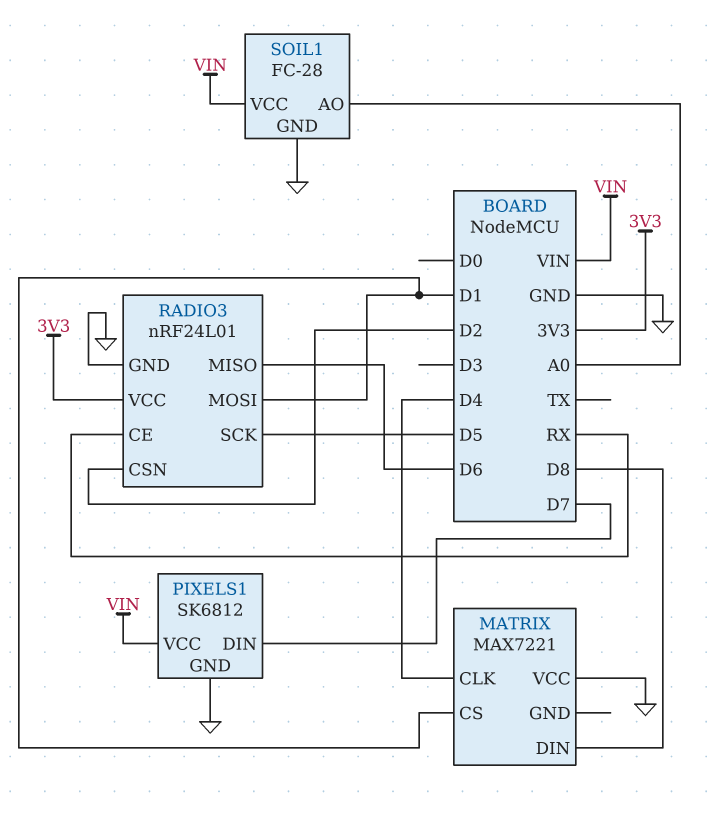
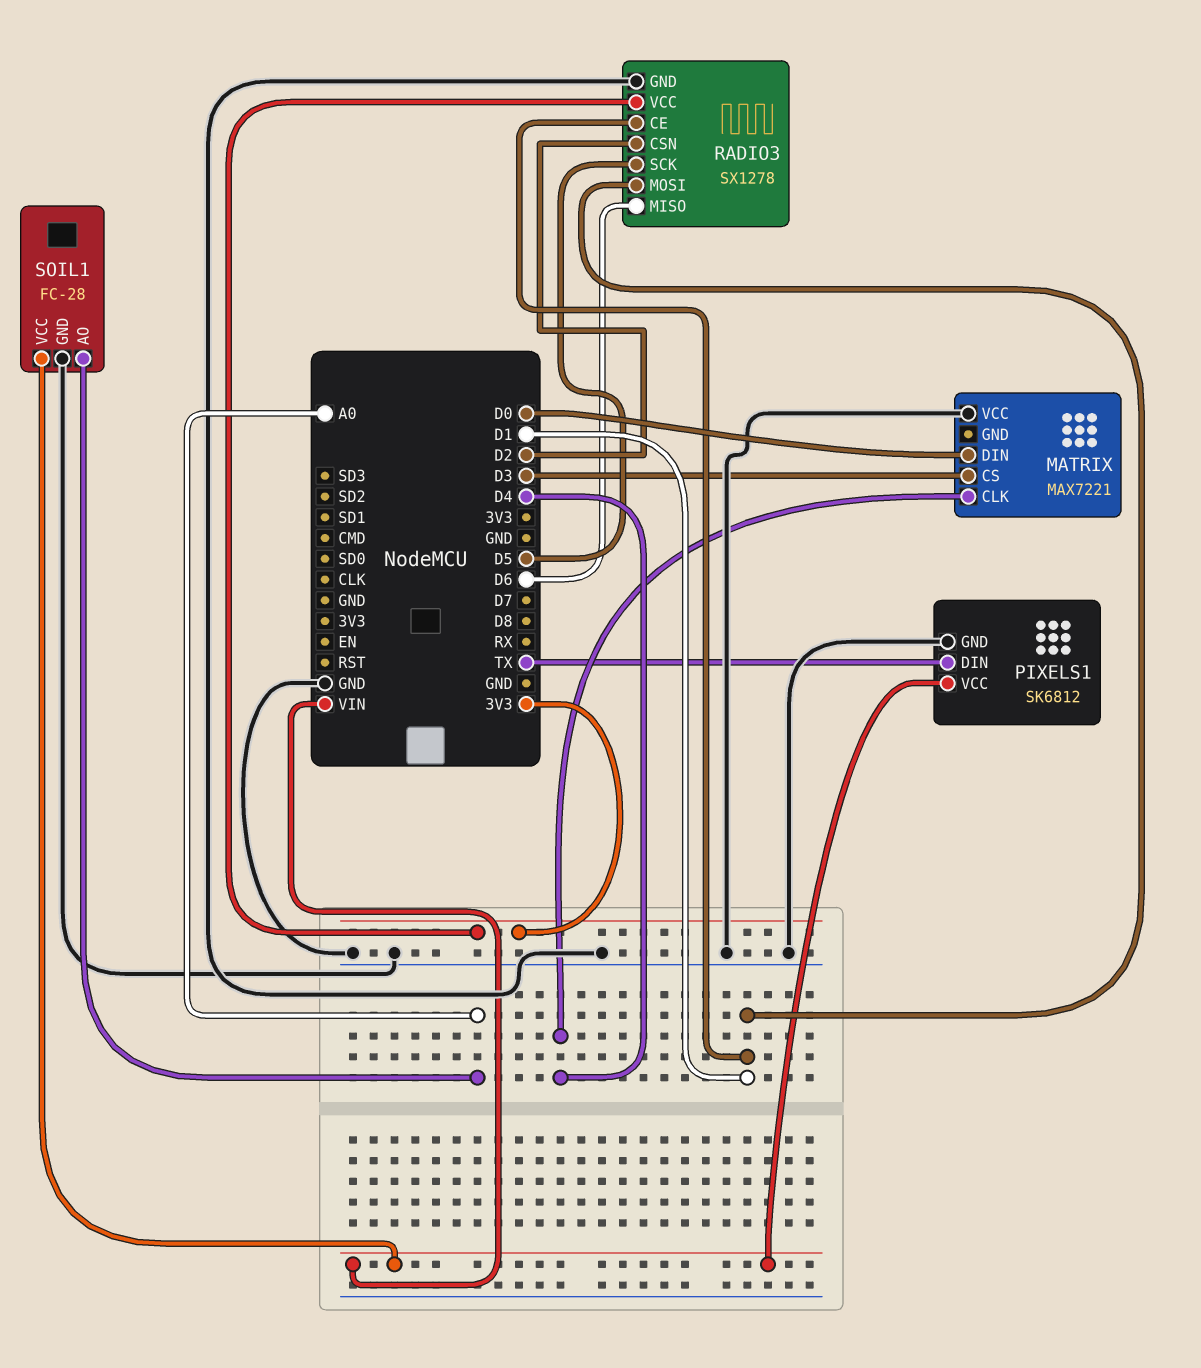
MATRIX pin CS: D1 -> D3
MATRIX pin DIN: D8 -> D0
PIXELS1 pin DIN: D7 -> TX
RADIO3: nRF24L01 -> SX1278
RADIO3 pin CE: RX -> D1

